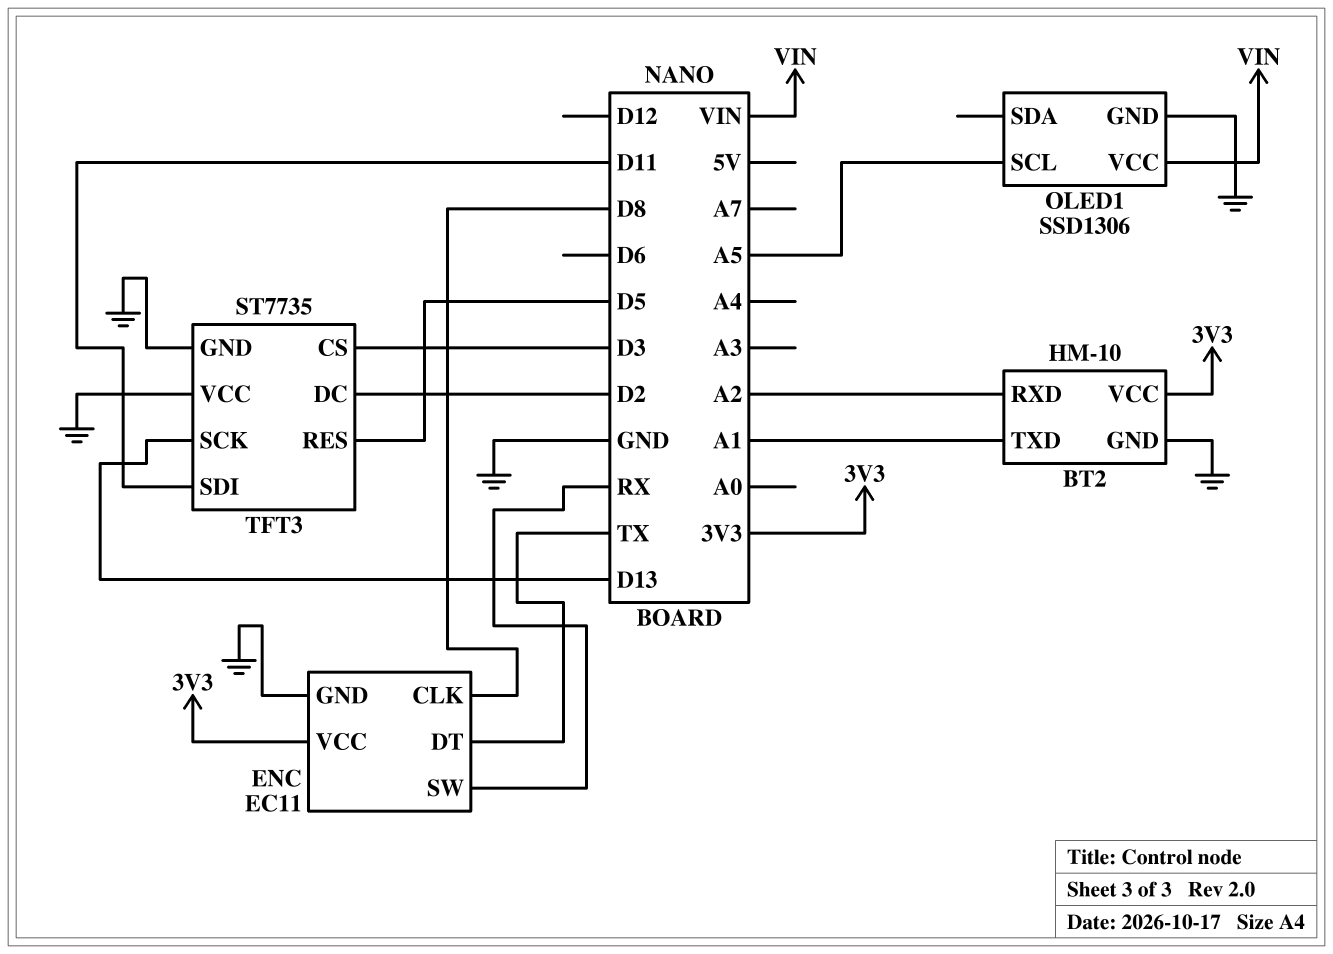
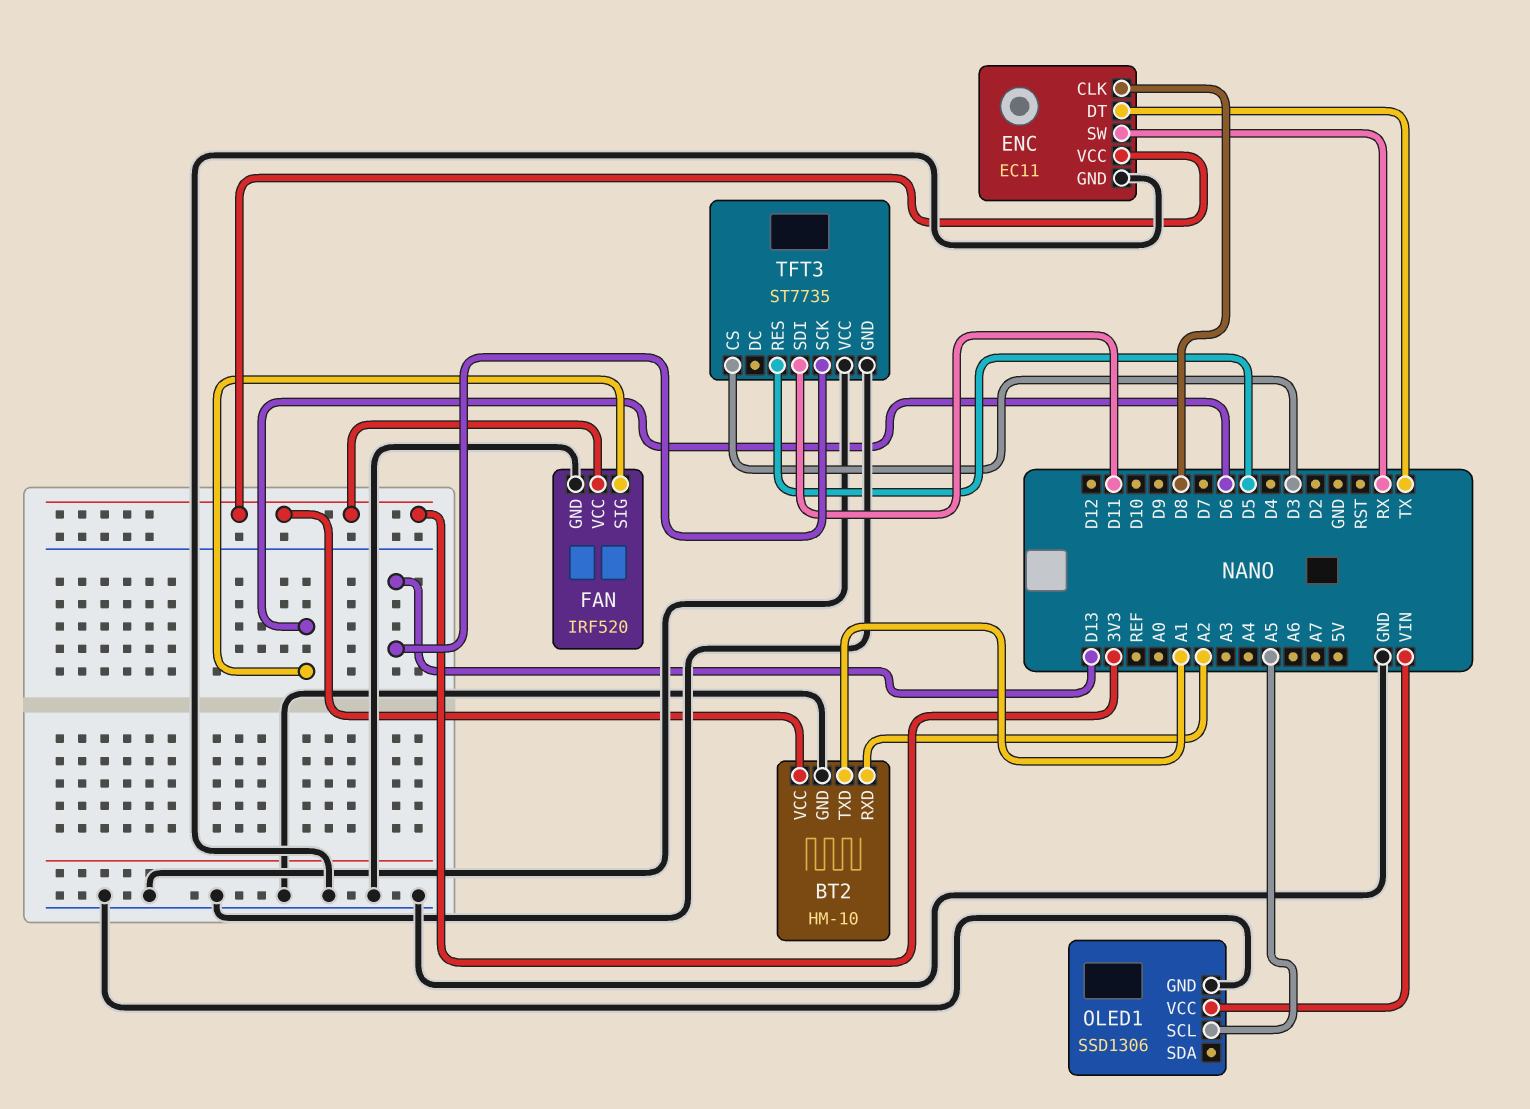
FAN: none -> IRF520
FAN pin GND: none -> GND
FAN pin SIG: none -> D6
FAN pin VCC: none -> 3V3
TFT3 pin DC: D2 -> none

